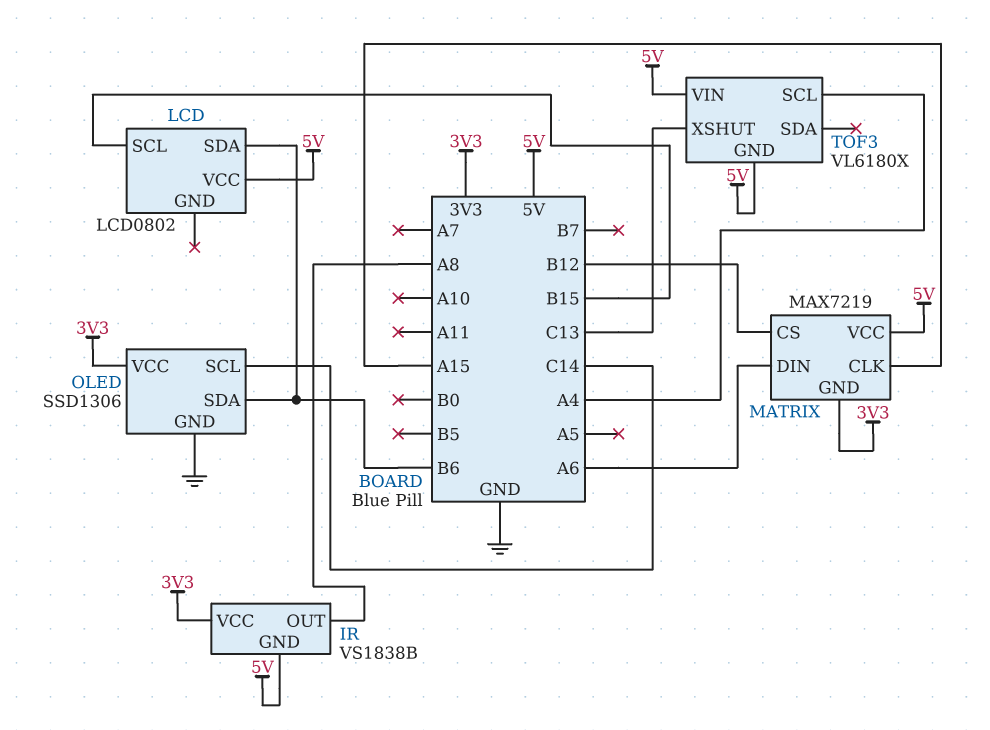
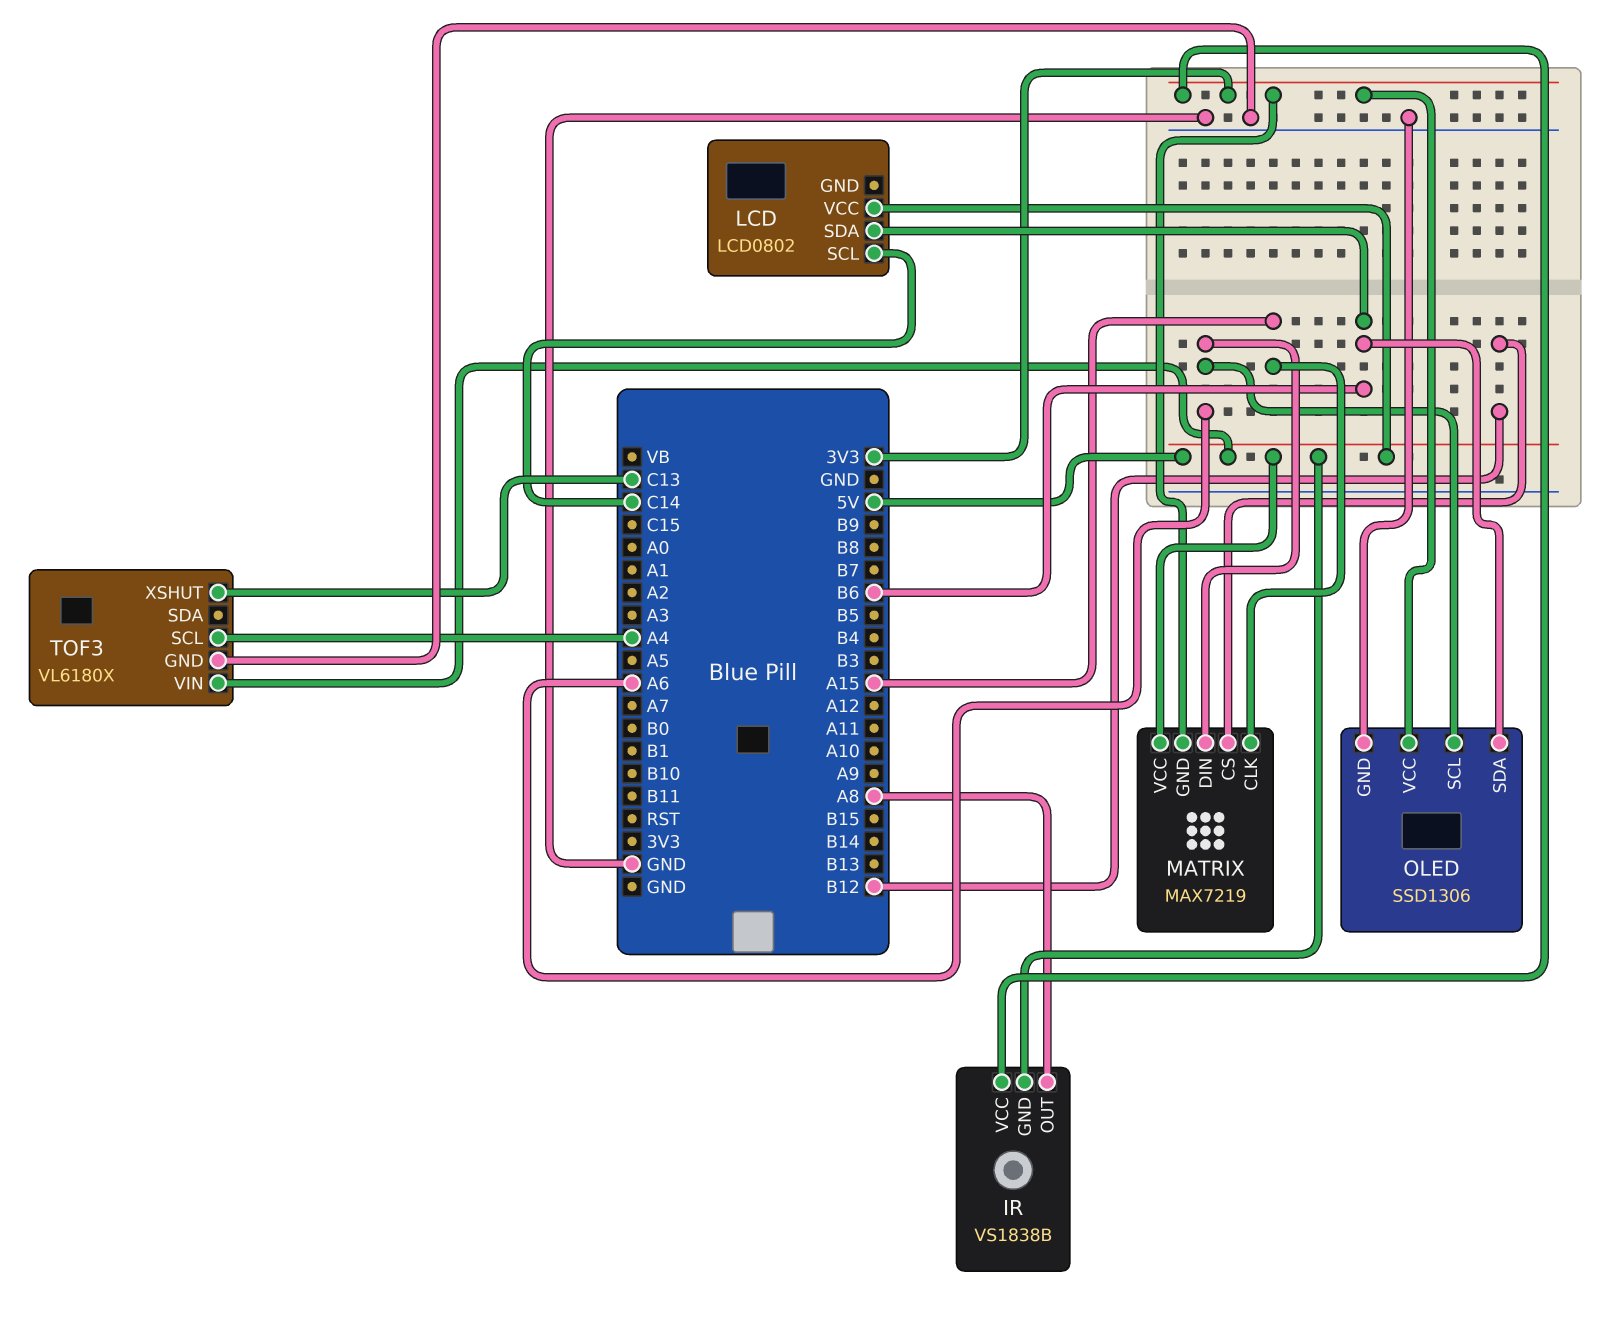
LCD pin SCL: B15 -> C14
OLED pin SCL: C14 -> A6
TOF3 pin GND: 5V -> GND

